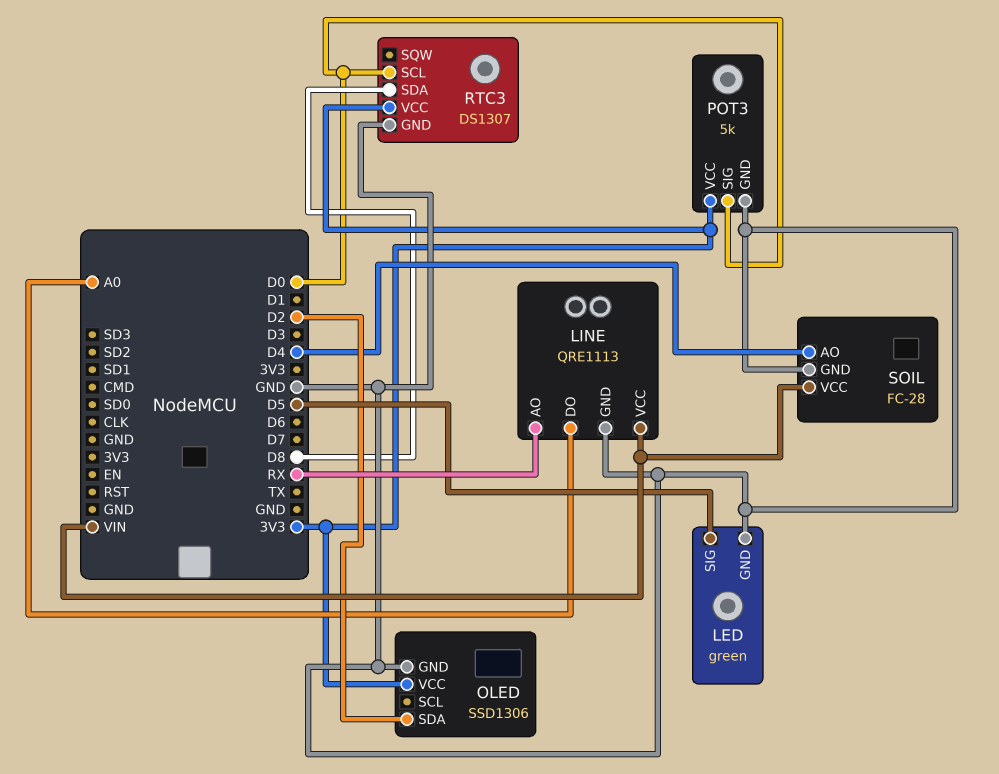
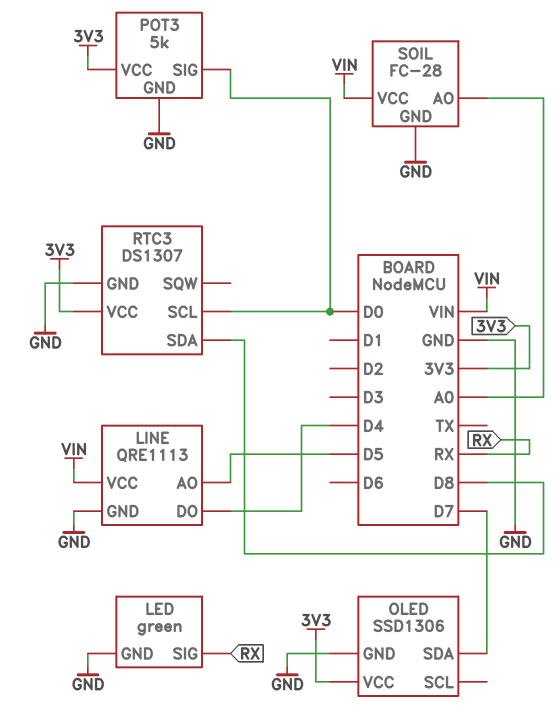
LED pin SIG: D5 -> RX
LINE pin AO: RX -> D5
LINE pin DO: A0 -> D4
OLED pin SDA: D2 -> D7
SOIL pin AO: D4 -> A0

